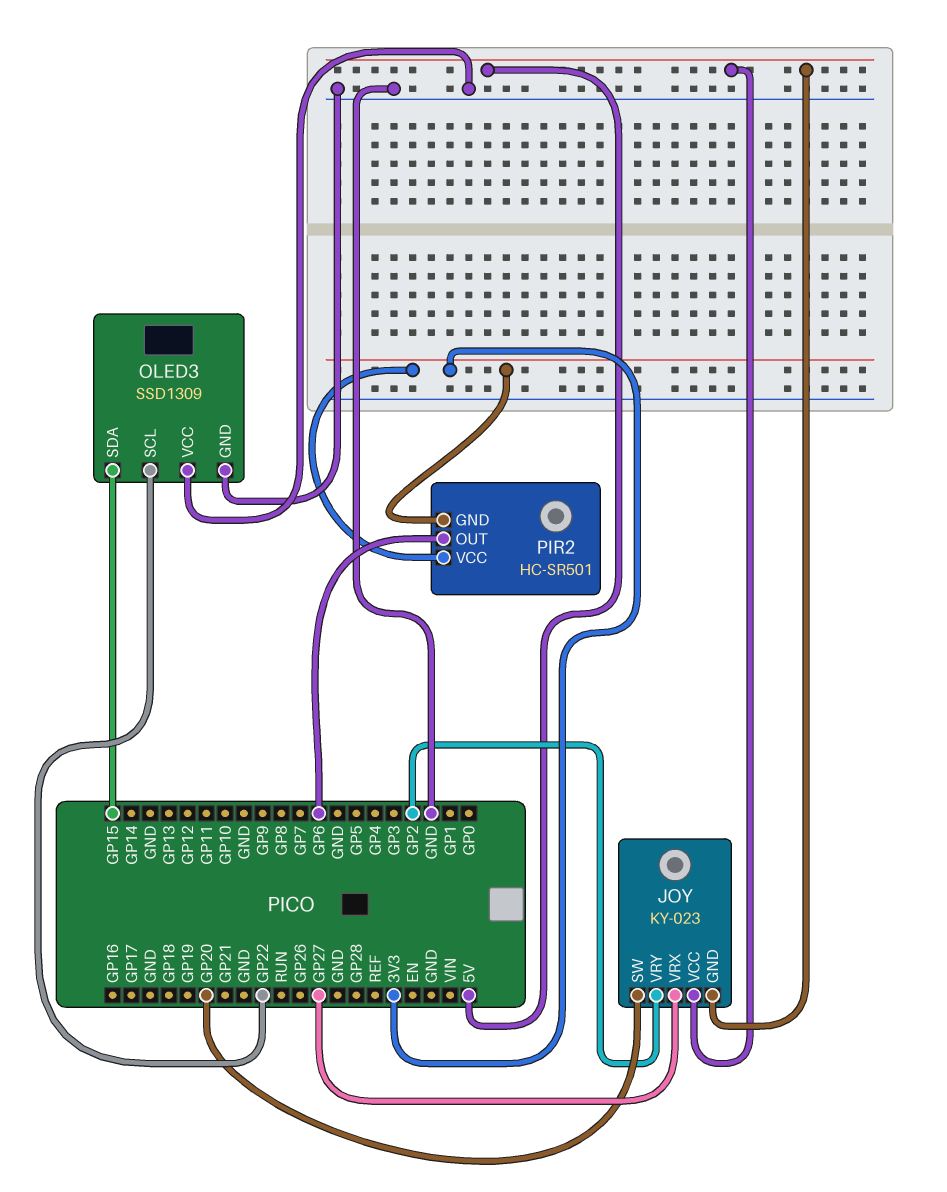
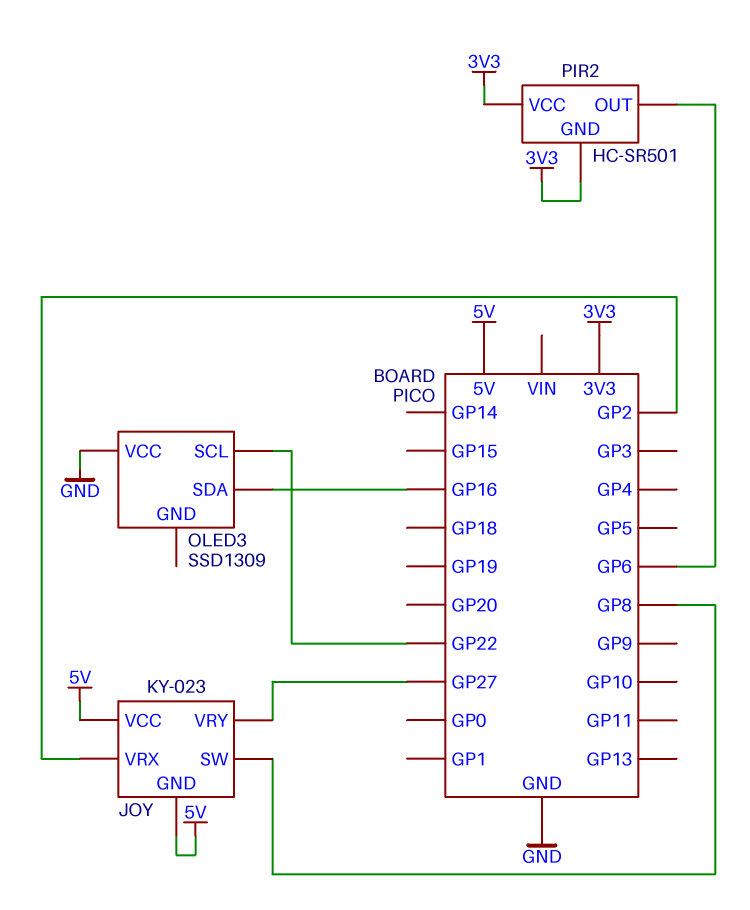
JOY pin SW: GP20 -> GP8
JOY pin VRX: GP27 -> GP2
JOY pin VRY: GP2 -> GP27
OLED3 pin GND: GND -> none
OLED3 pin SDA: GP15 -> GP16

